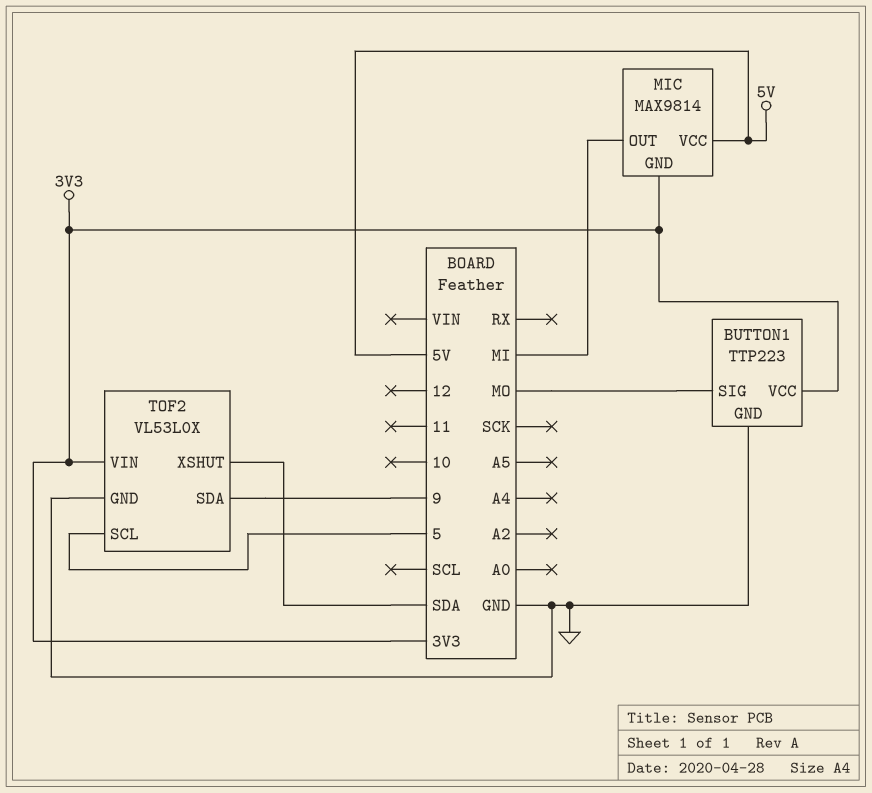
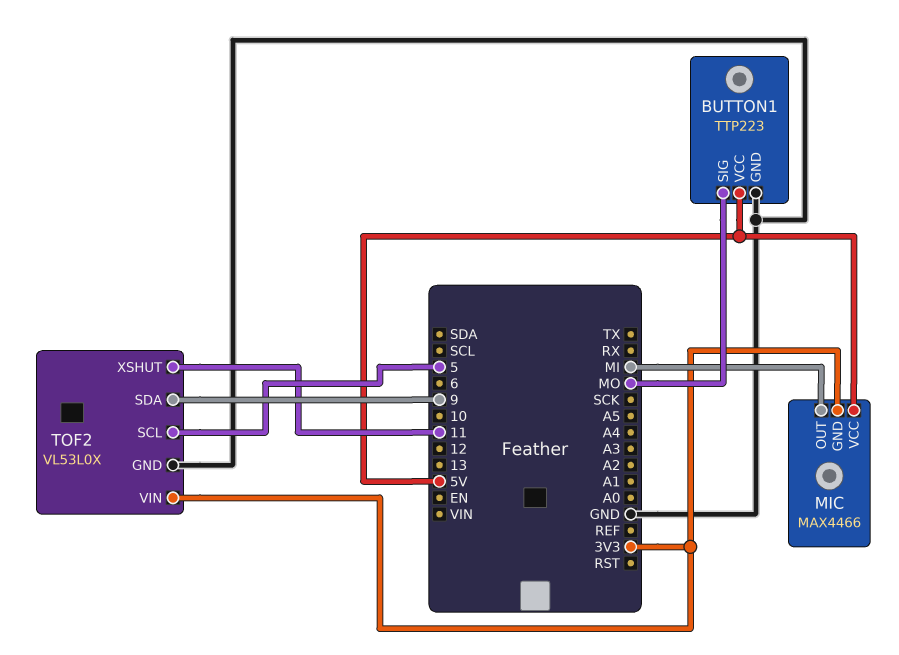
BUTTON1 pin VCC: 3V3 -> 5V
MIC: MAX9814 -> MAX4466
TOF2 pin XSHUT: SDA -> 11

